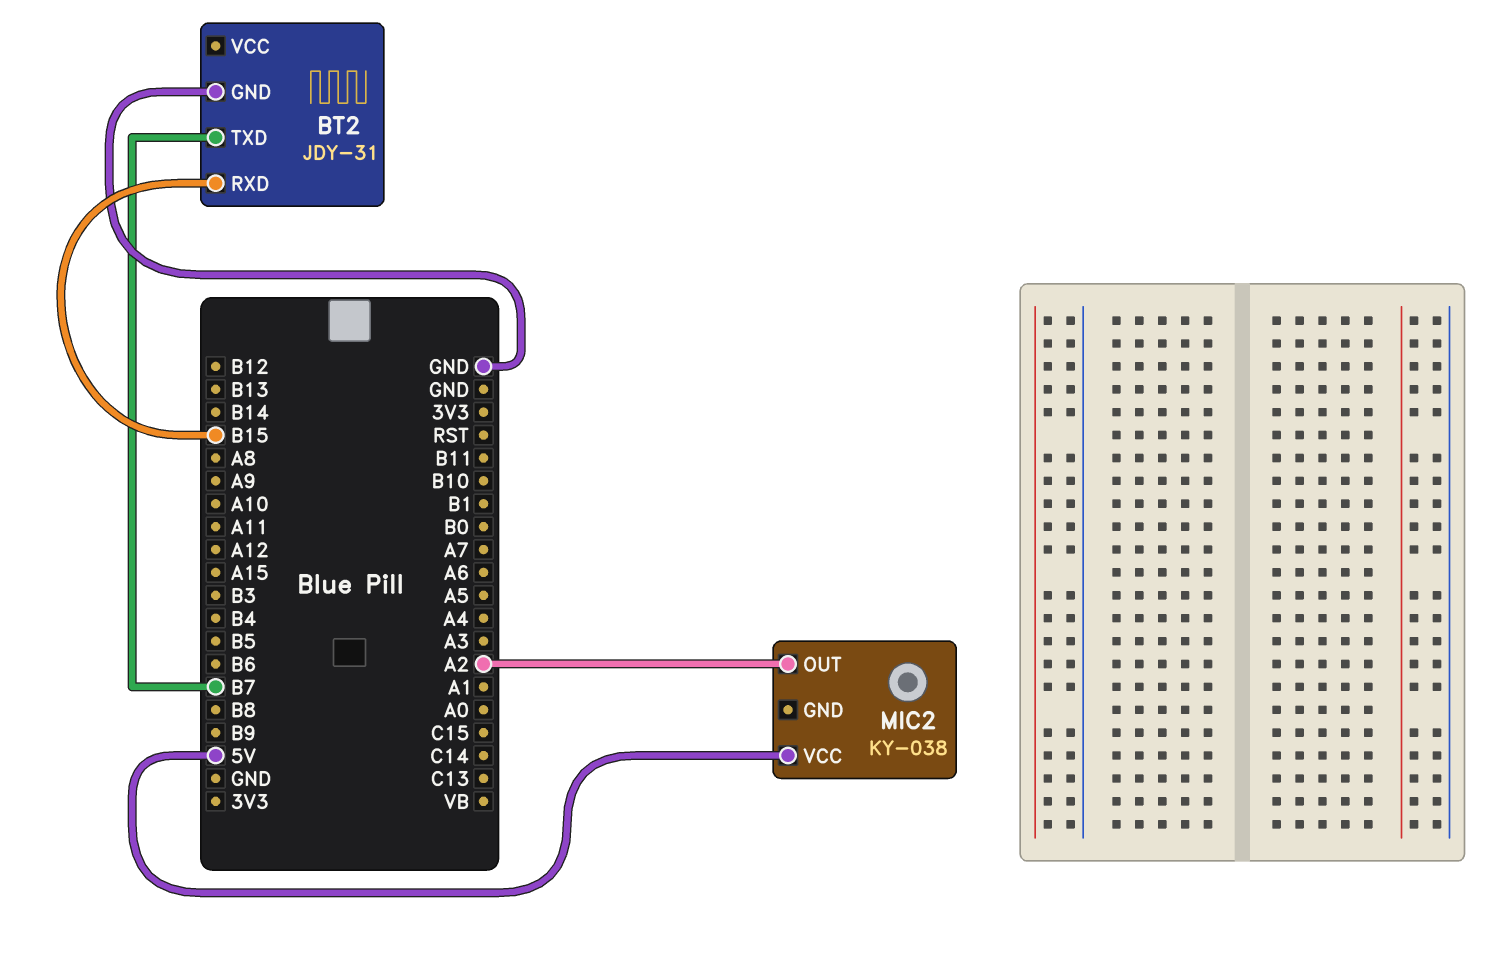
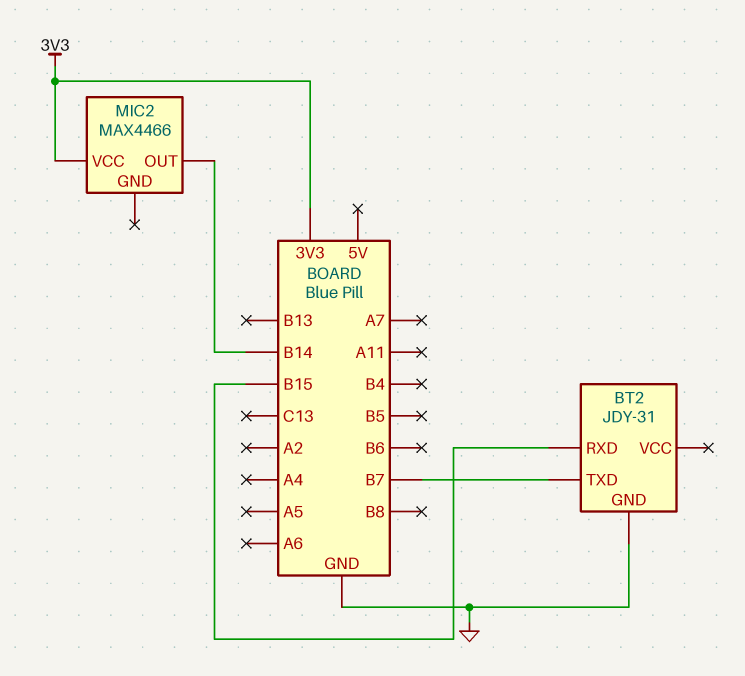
MIC2: KY-038 -> MAX4466
MIC2 pin OUT: A2 -> B14
MIC2 pin VCC: 5V -> 3V3

